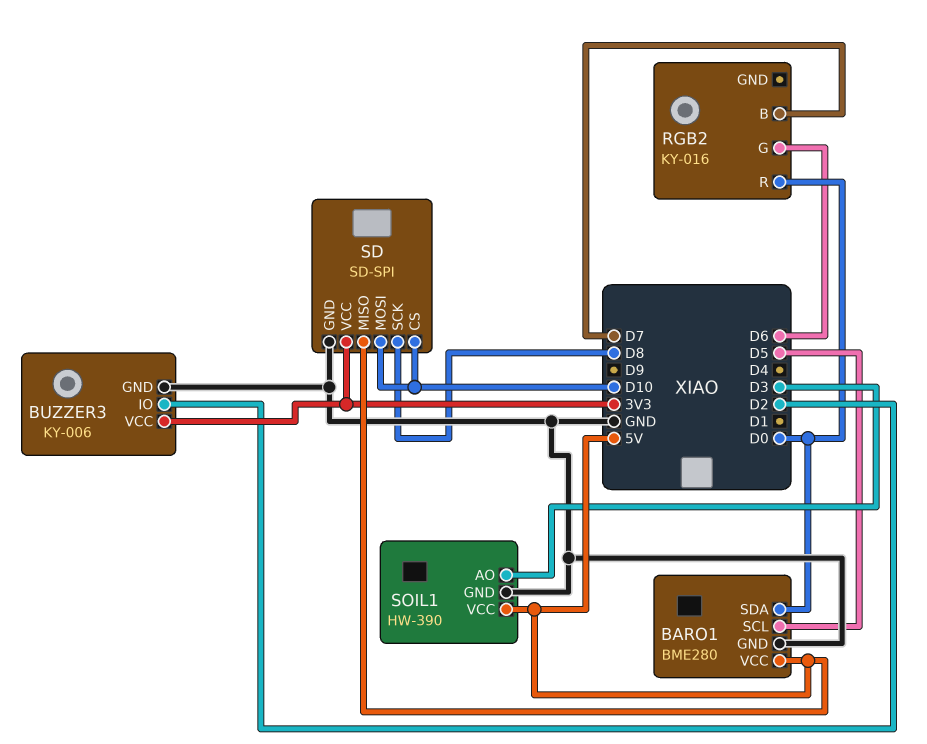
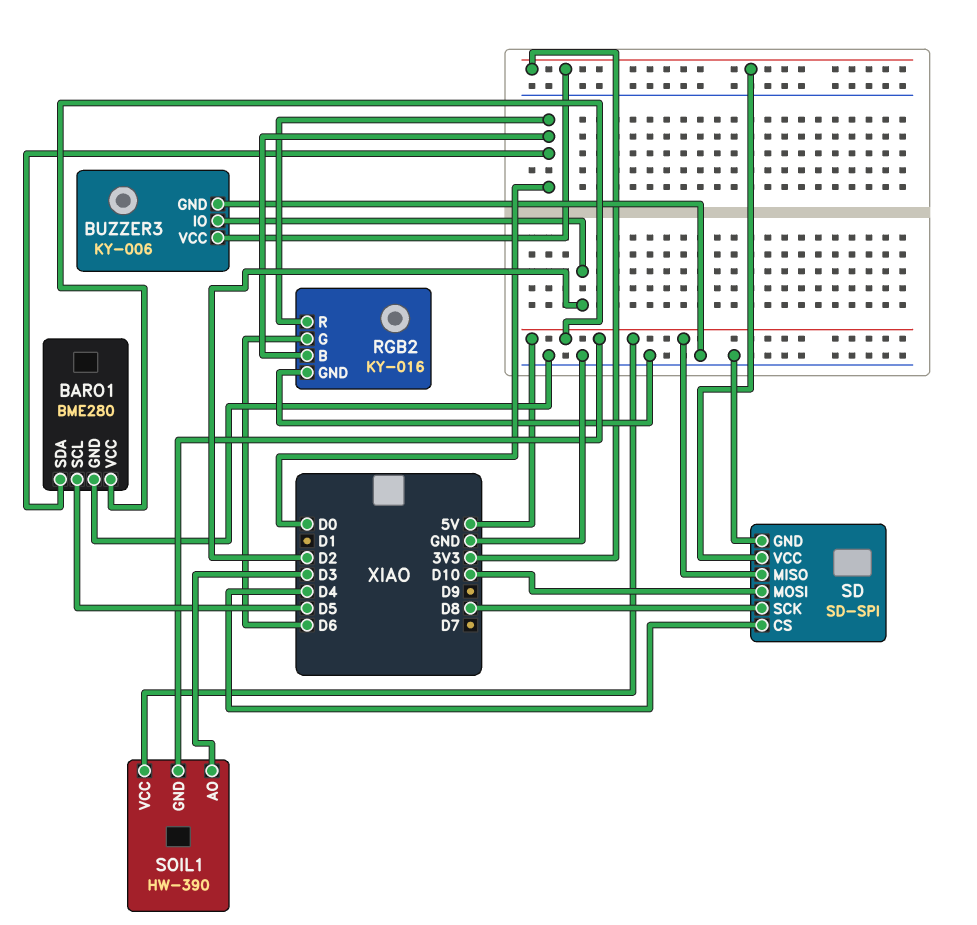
RGB2 pin B: D7 -> D0
RGB2 pin GND: none -> GND
SD pin CS: D10 -> D4
SOIL1 pin GND: GND -> 5V

